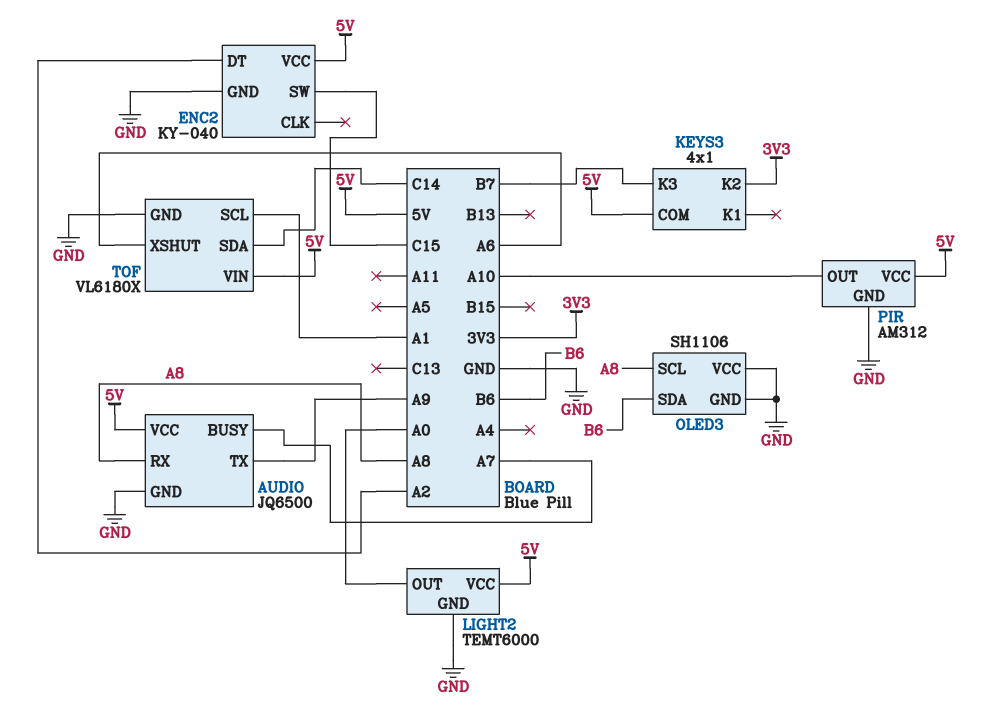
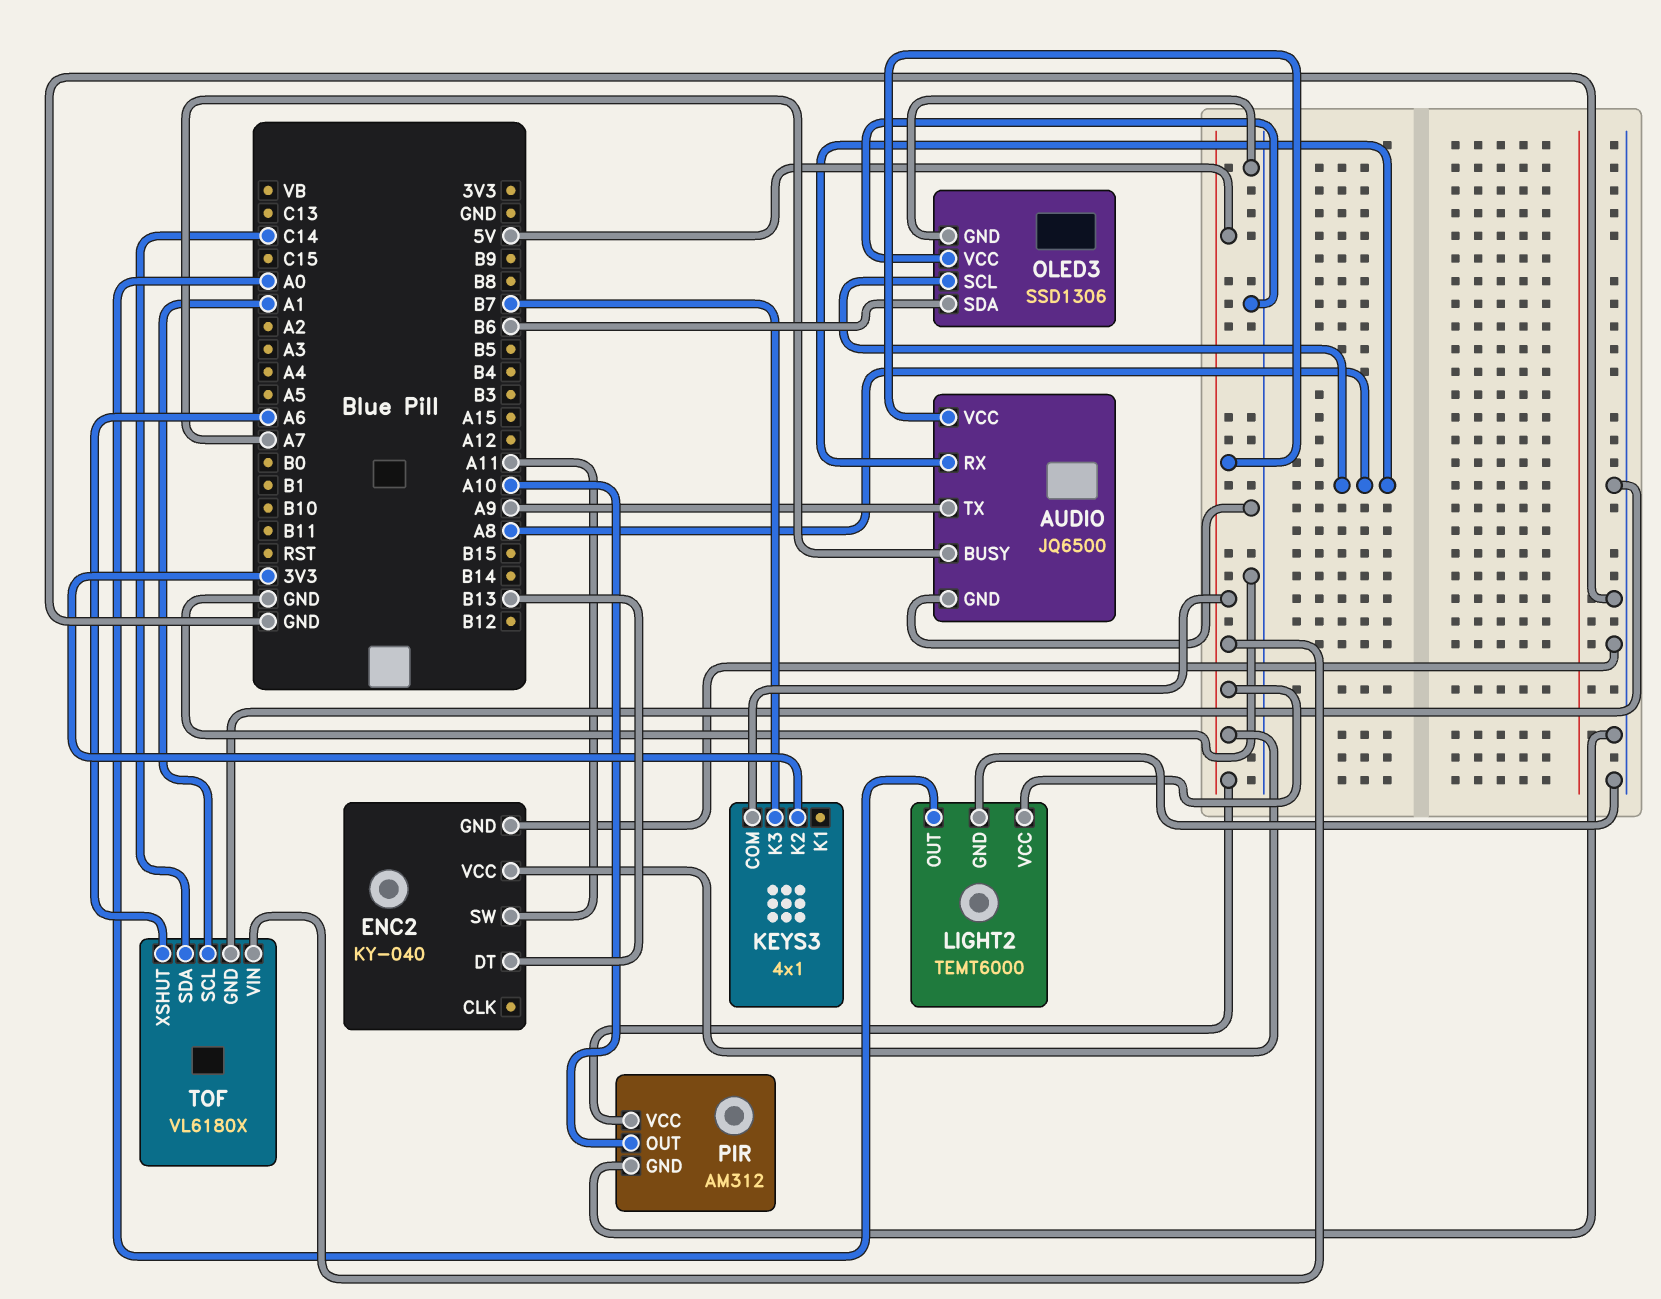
ENC2 pin DT: A2 -> B13
ENC2 pin SW: C15 -> A11
OLED3: SH1106 -> SSD1306

